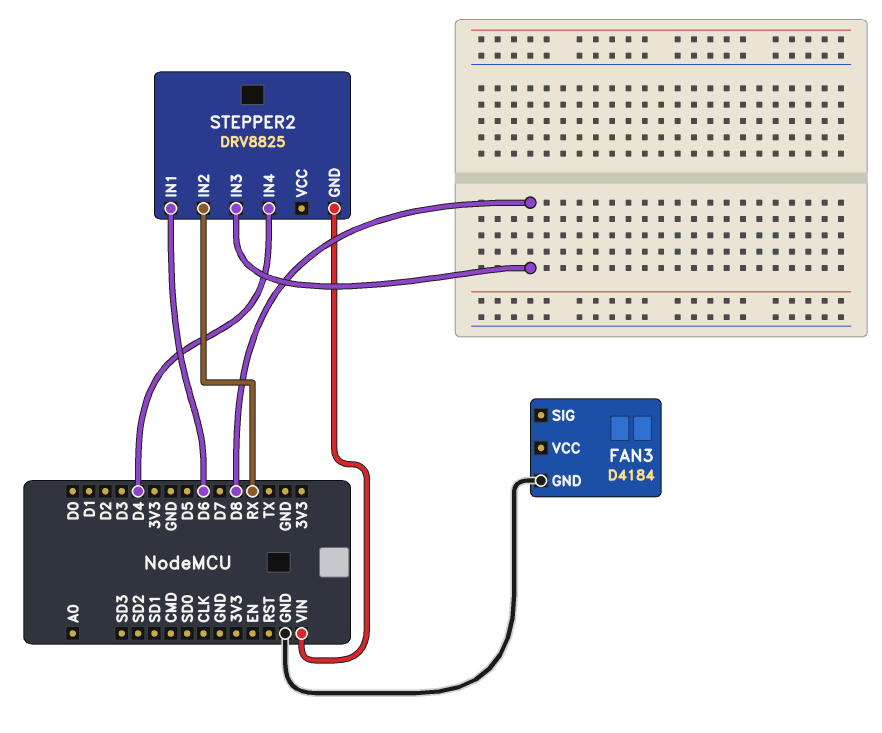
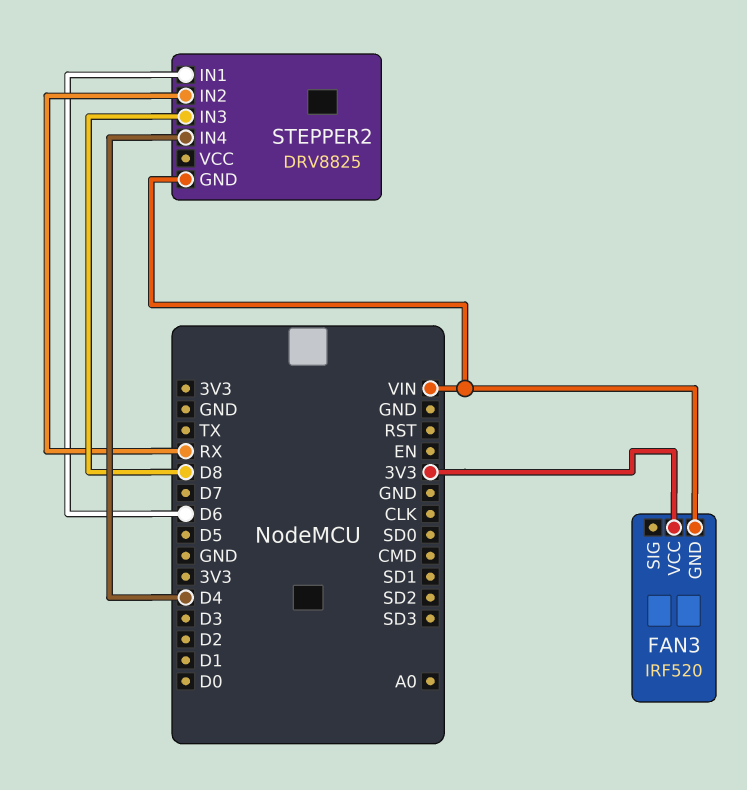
FAN3: D4184 -> IRF520
FAN3 pin GND: GND -> VIN
FAN3 pin VCC: none -> 3V3

